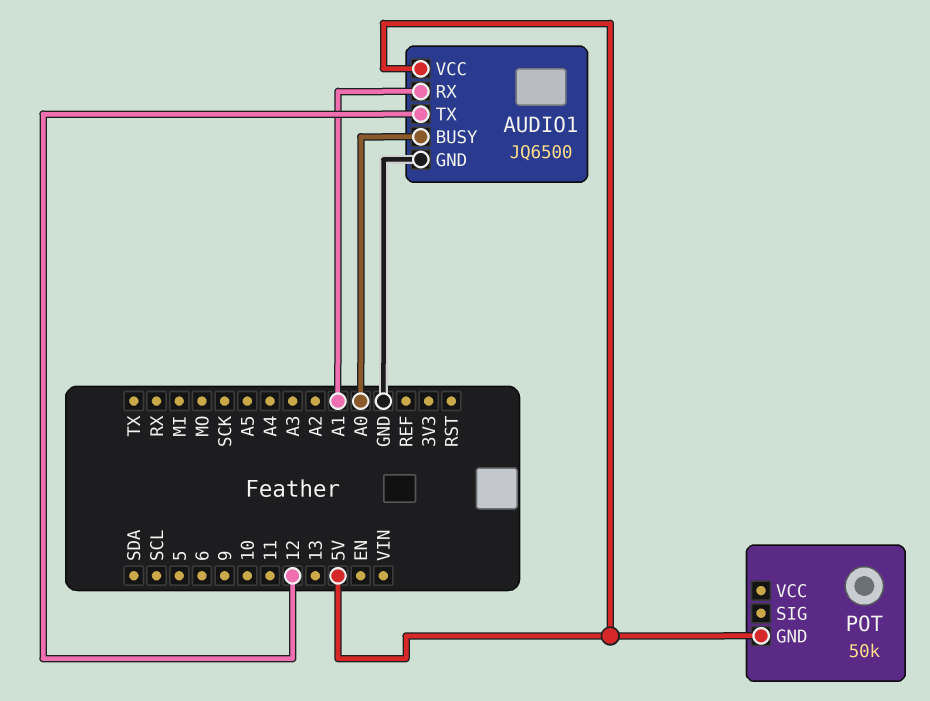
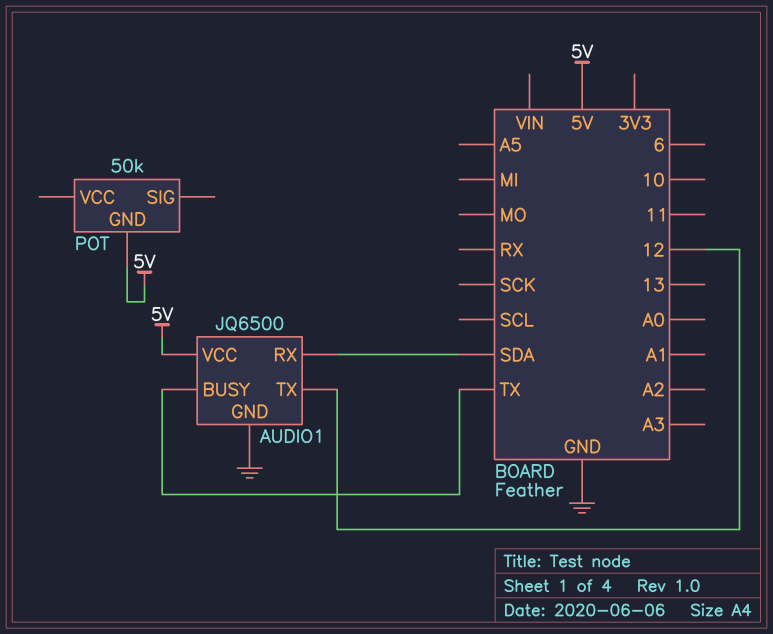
AUDIO1 pin BUSY: A0 -> TX
AUDIO1 pin RX: A1 -> SDA

